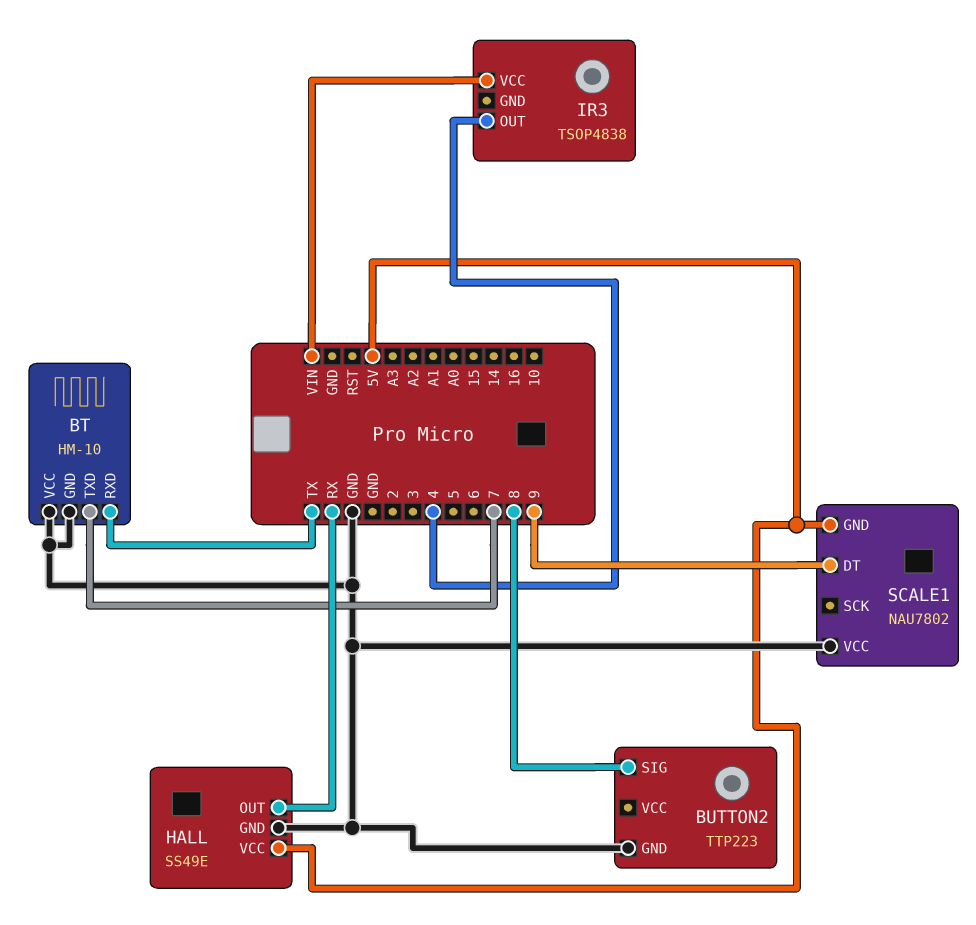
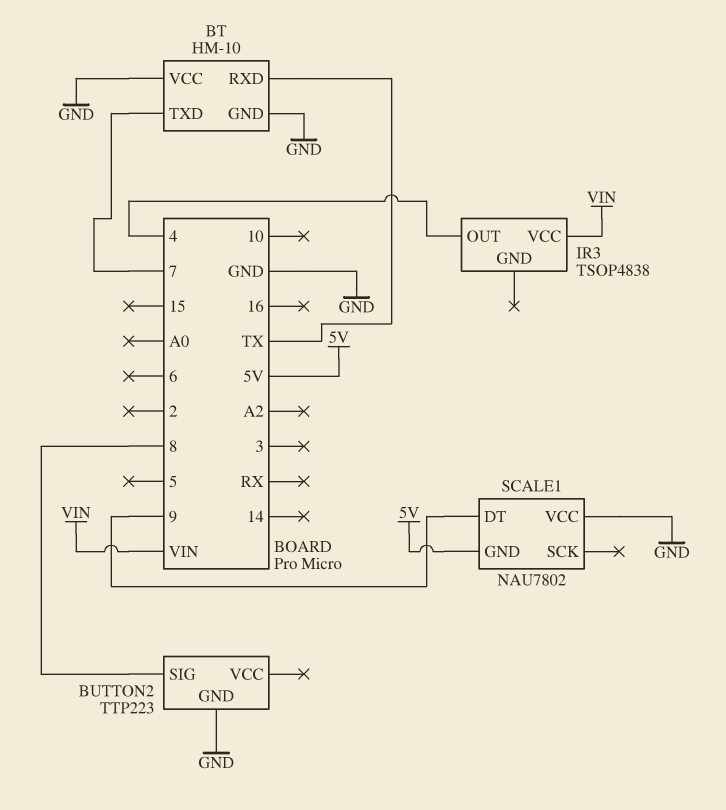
HALL: SS49E -> none
HALL pin GND: GND -> none
HALL pin OUT: RX -> none
HALL pin VCC: 5V -> none

